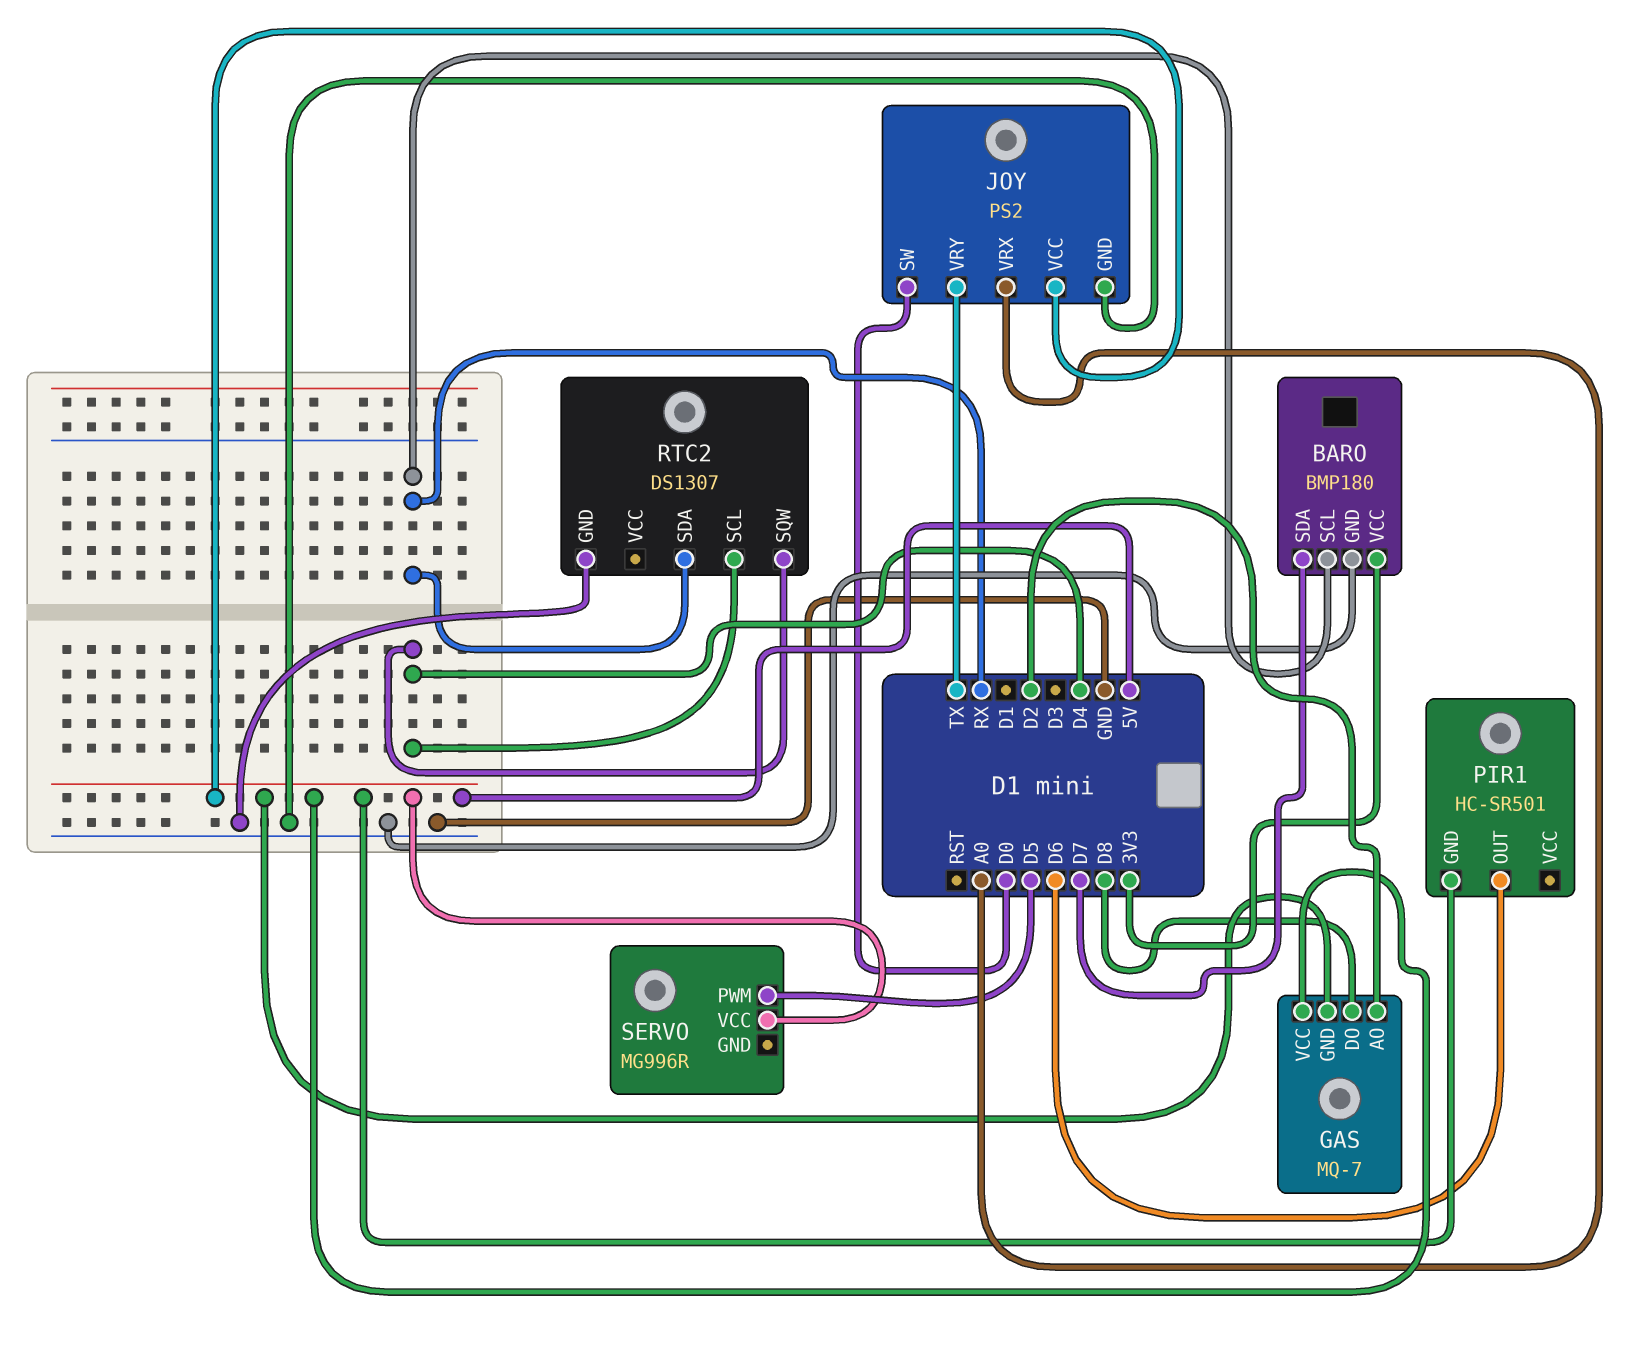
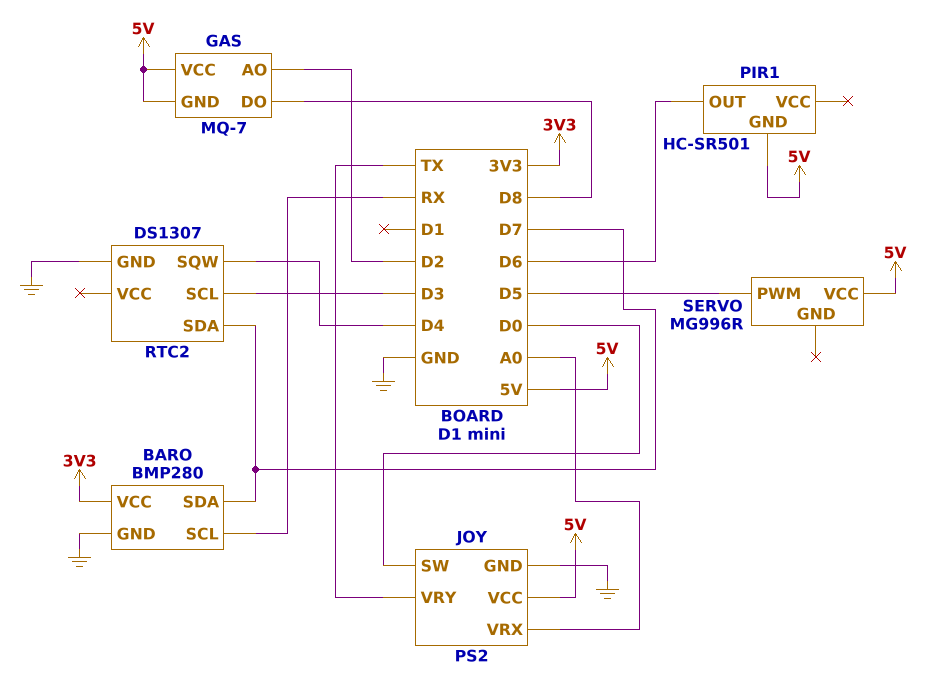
BARO: BMP180 -> BMP280
RTC2 pin SCL: D4 -> D3
RTC2 pin SDA: RX -> D7

